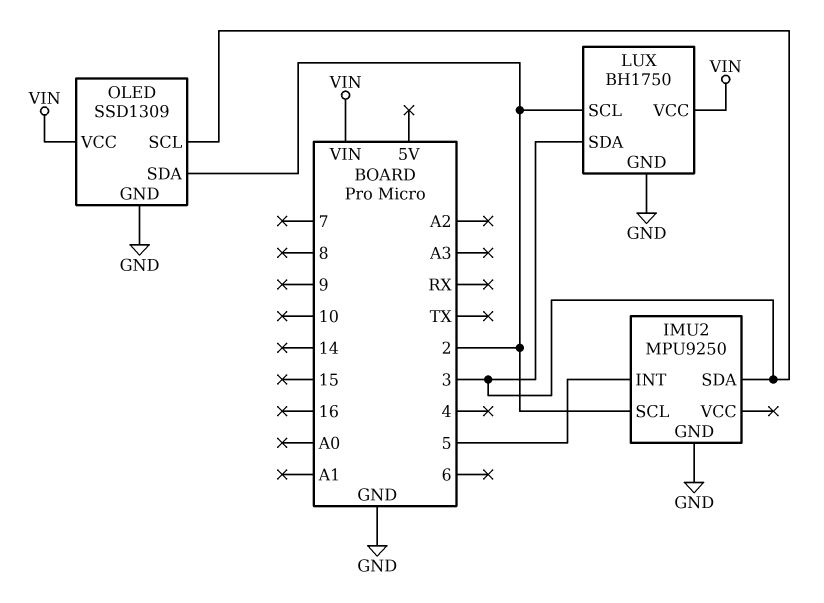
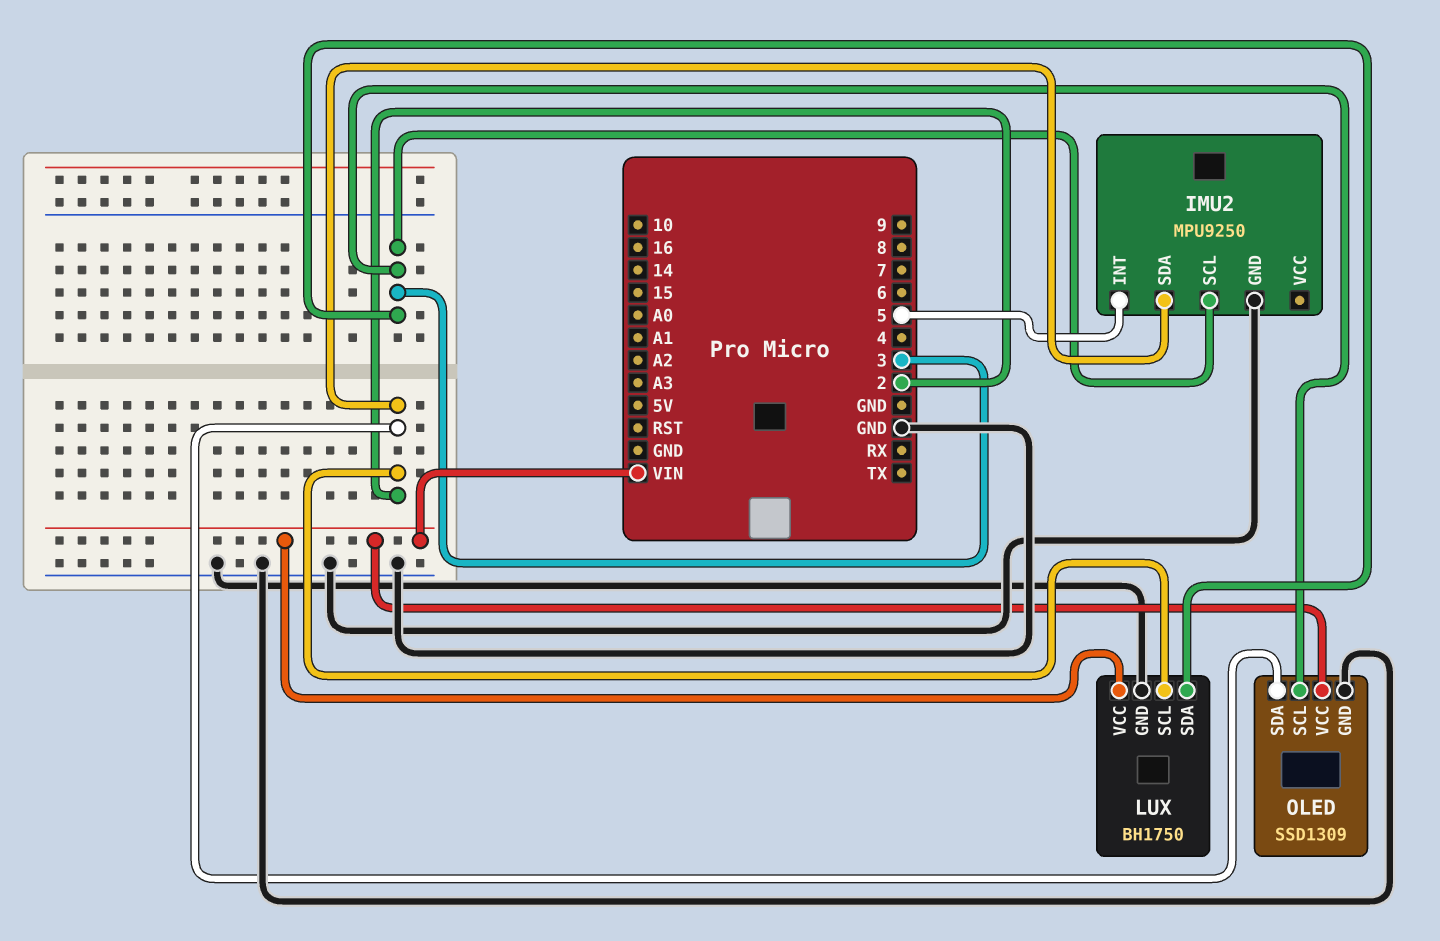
IMU2 pin SCL: 2 -> 3
IMU2 pin SDA: 3 -> 2

